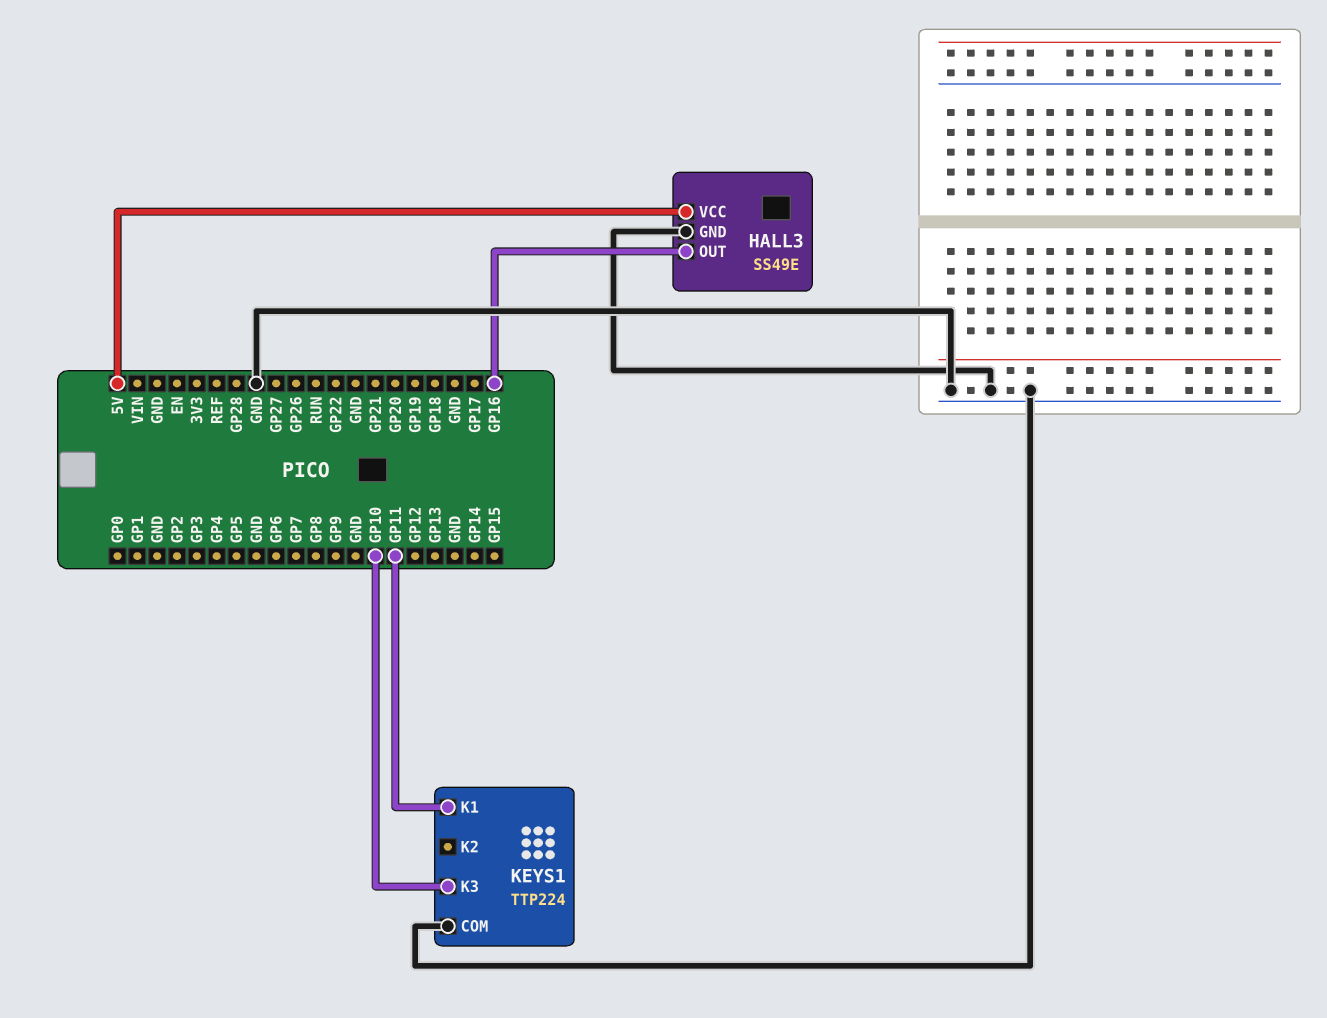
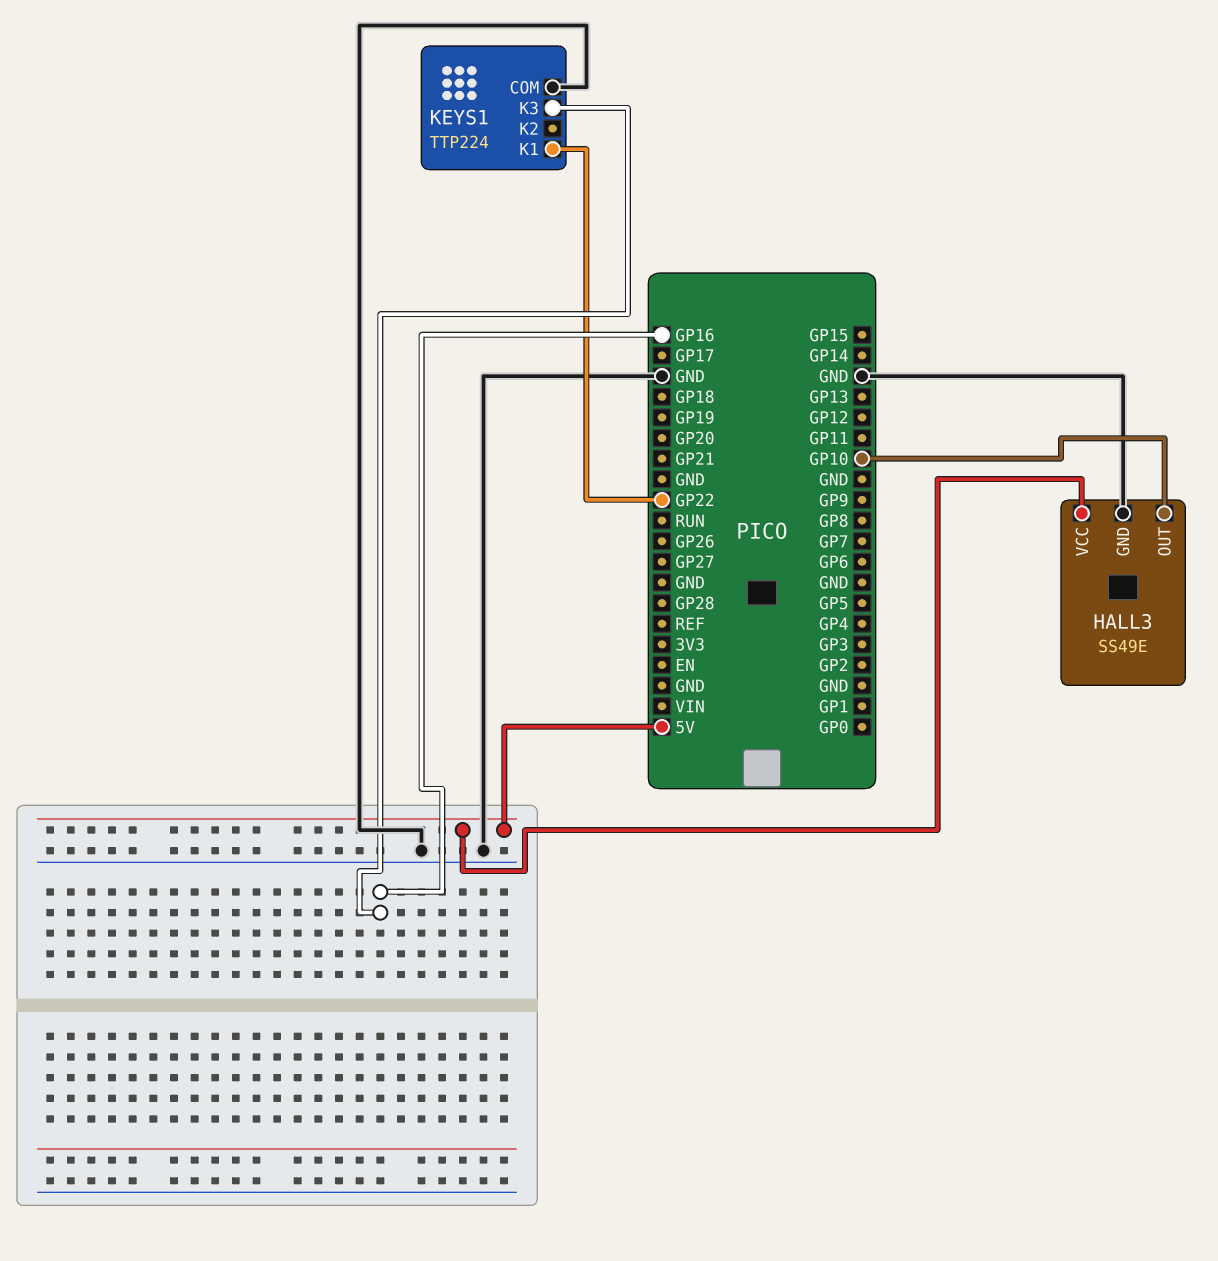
HALL3 pin OUT: GP16 -> GP10
KEYS1 pin K1: GP11 -> GP22
KEYS1 pin K3: GP10 -> GP16

